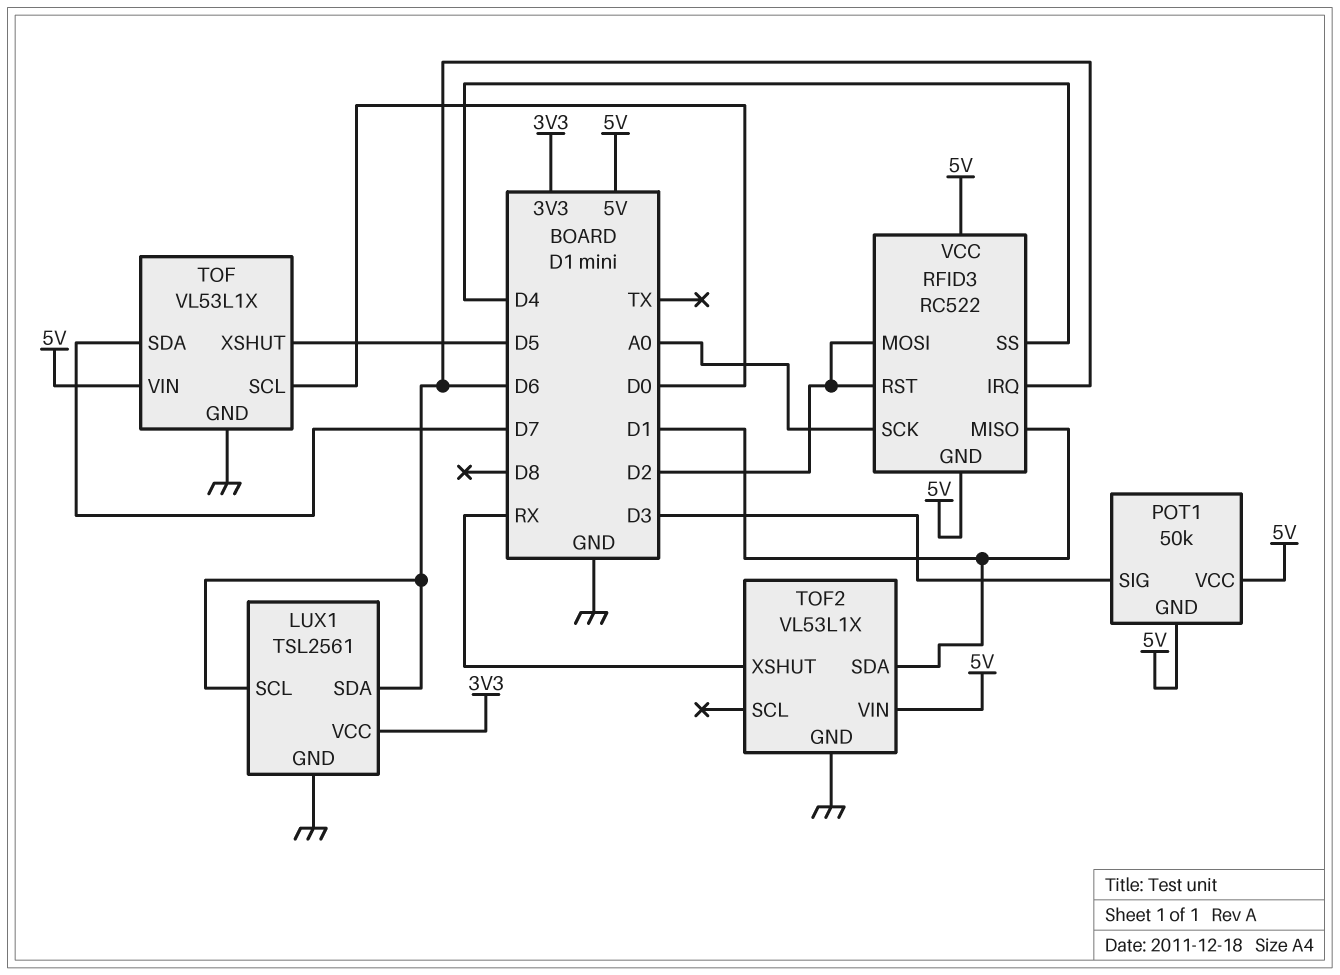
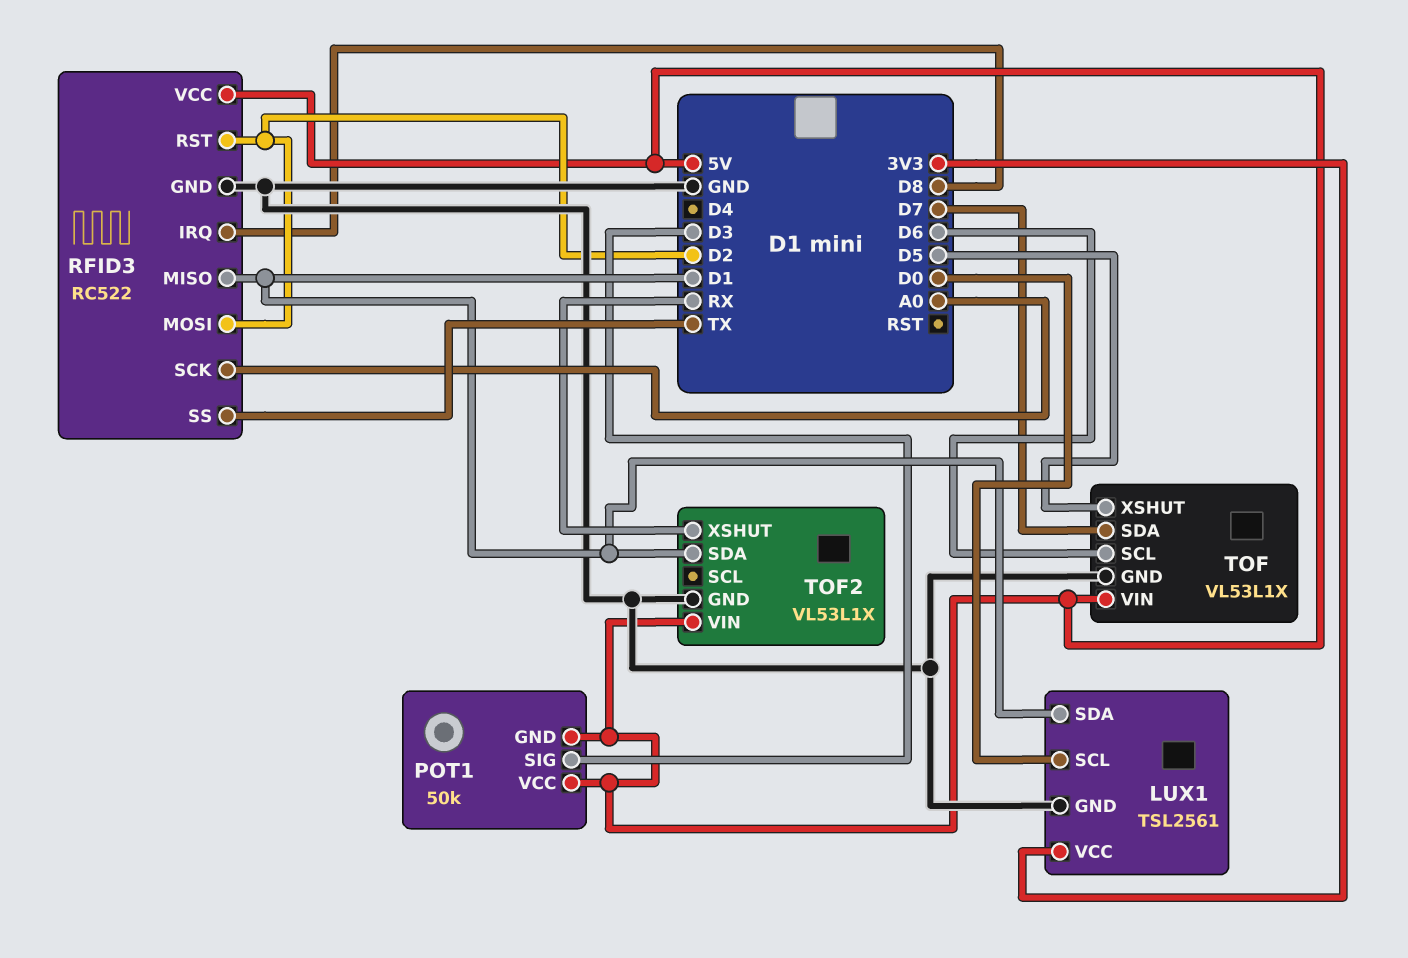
LUX1 pin SCL: D6 -> D0
LUX1 pin SDA: D6 -> D1
RFID3 pin GND: 5V -> GND
RFID3 pin IRQ: D6 -> D8
RFID3 pin SS: D4 -> TX
TOF pin SCL: D0 -> D6

